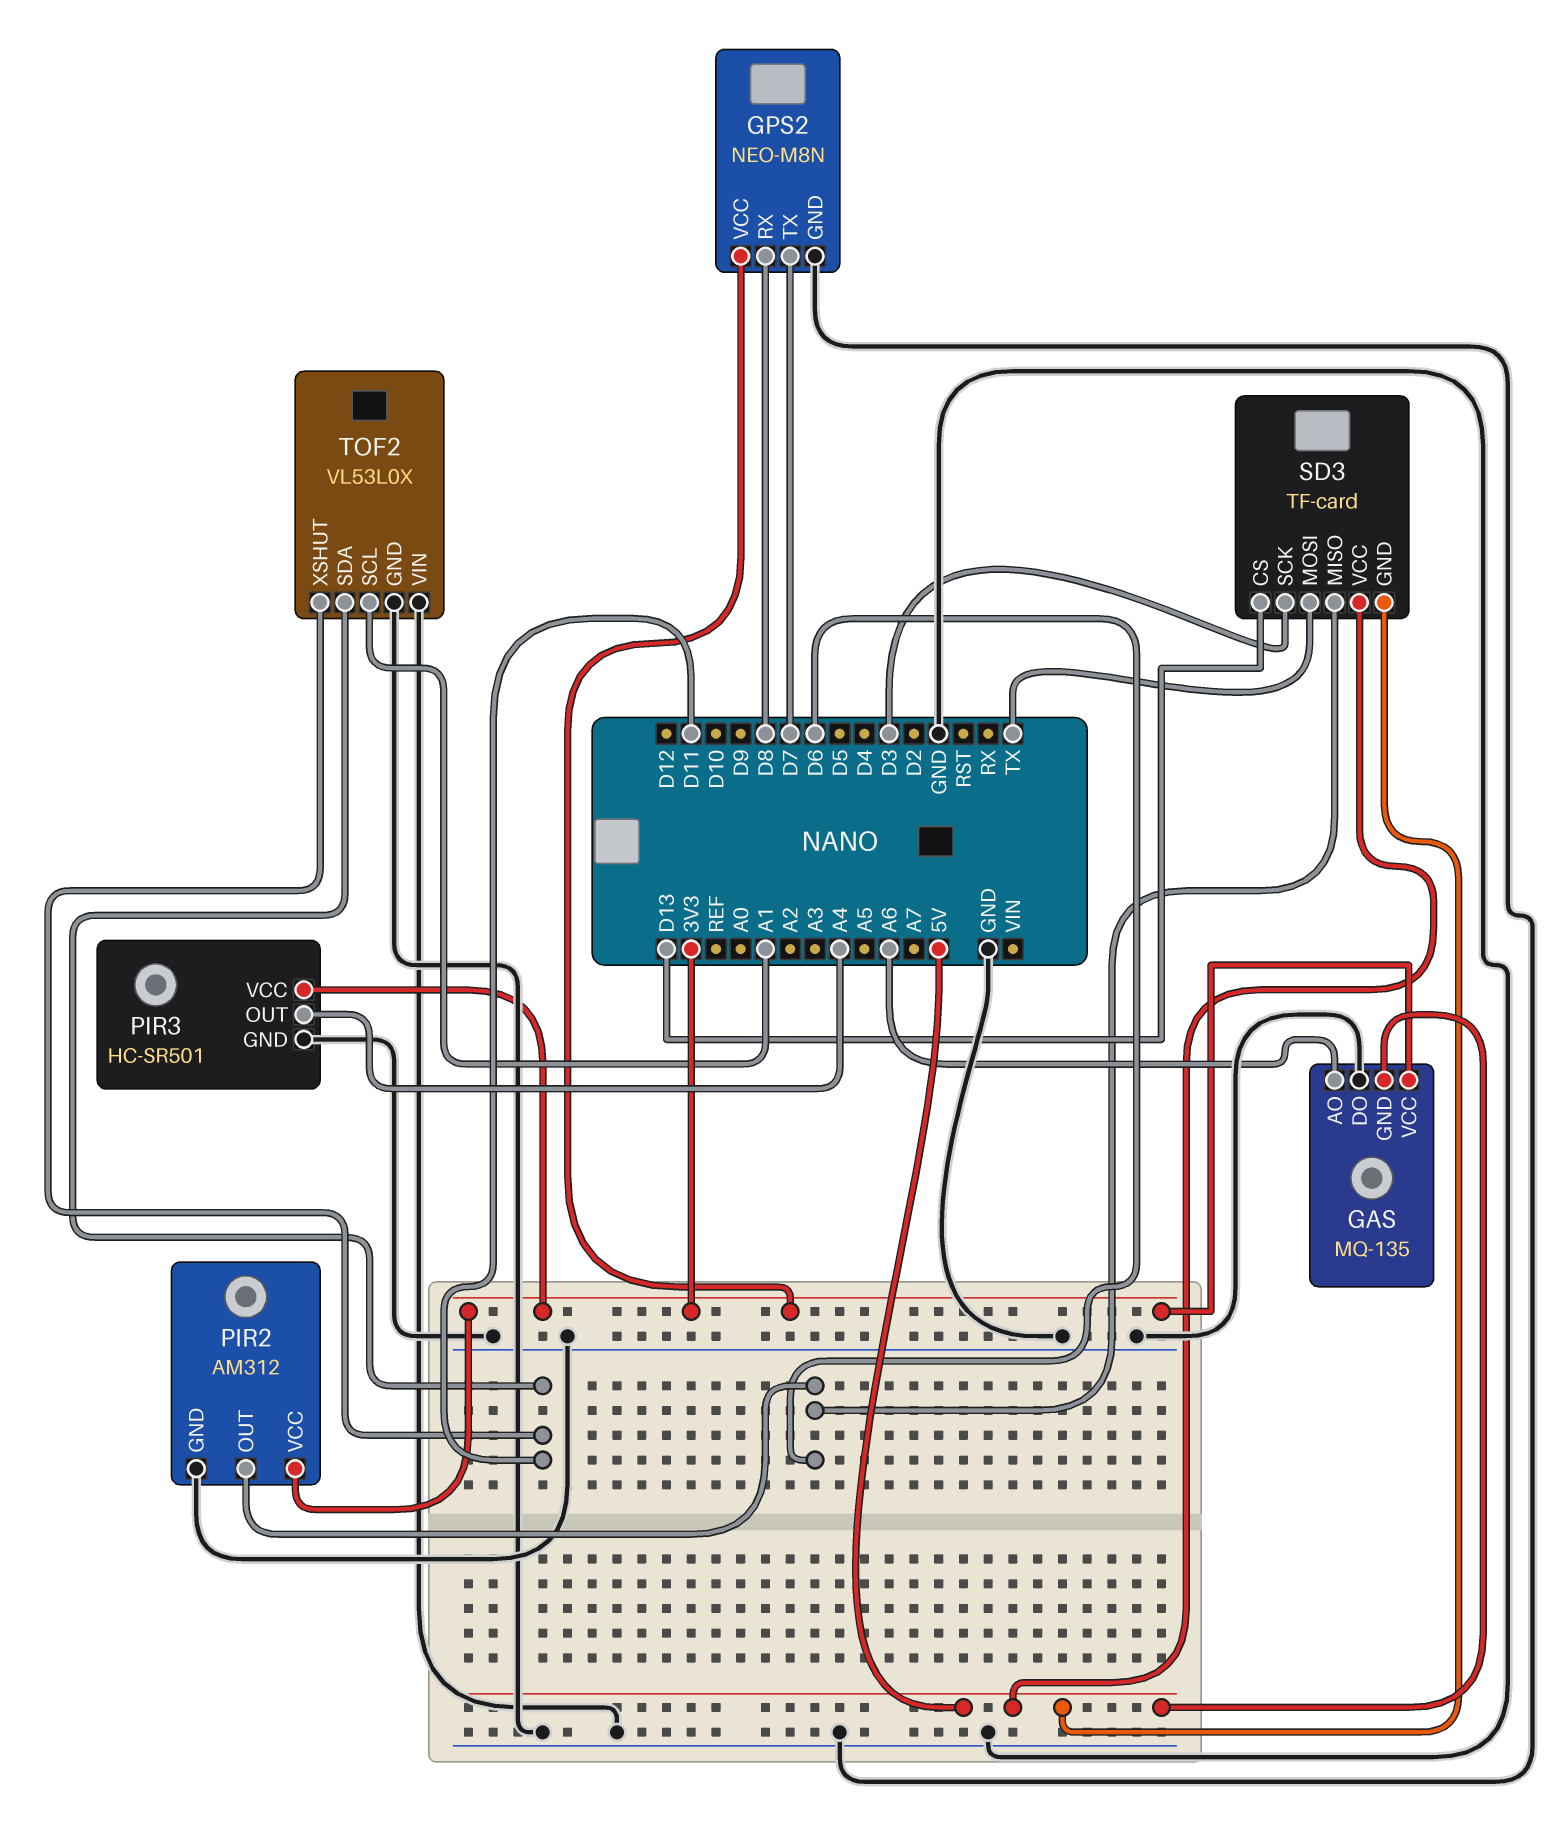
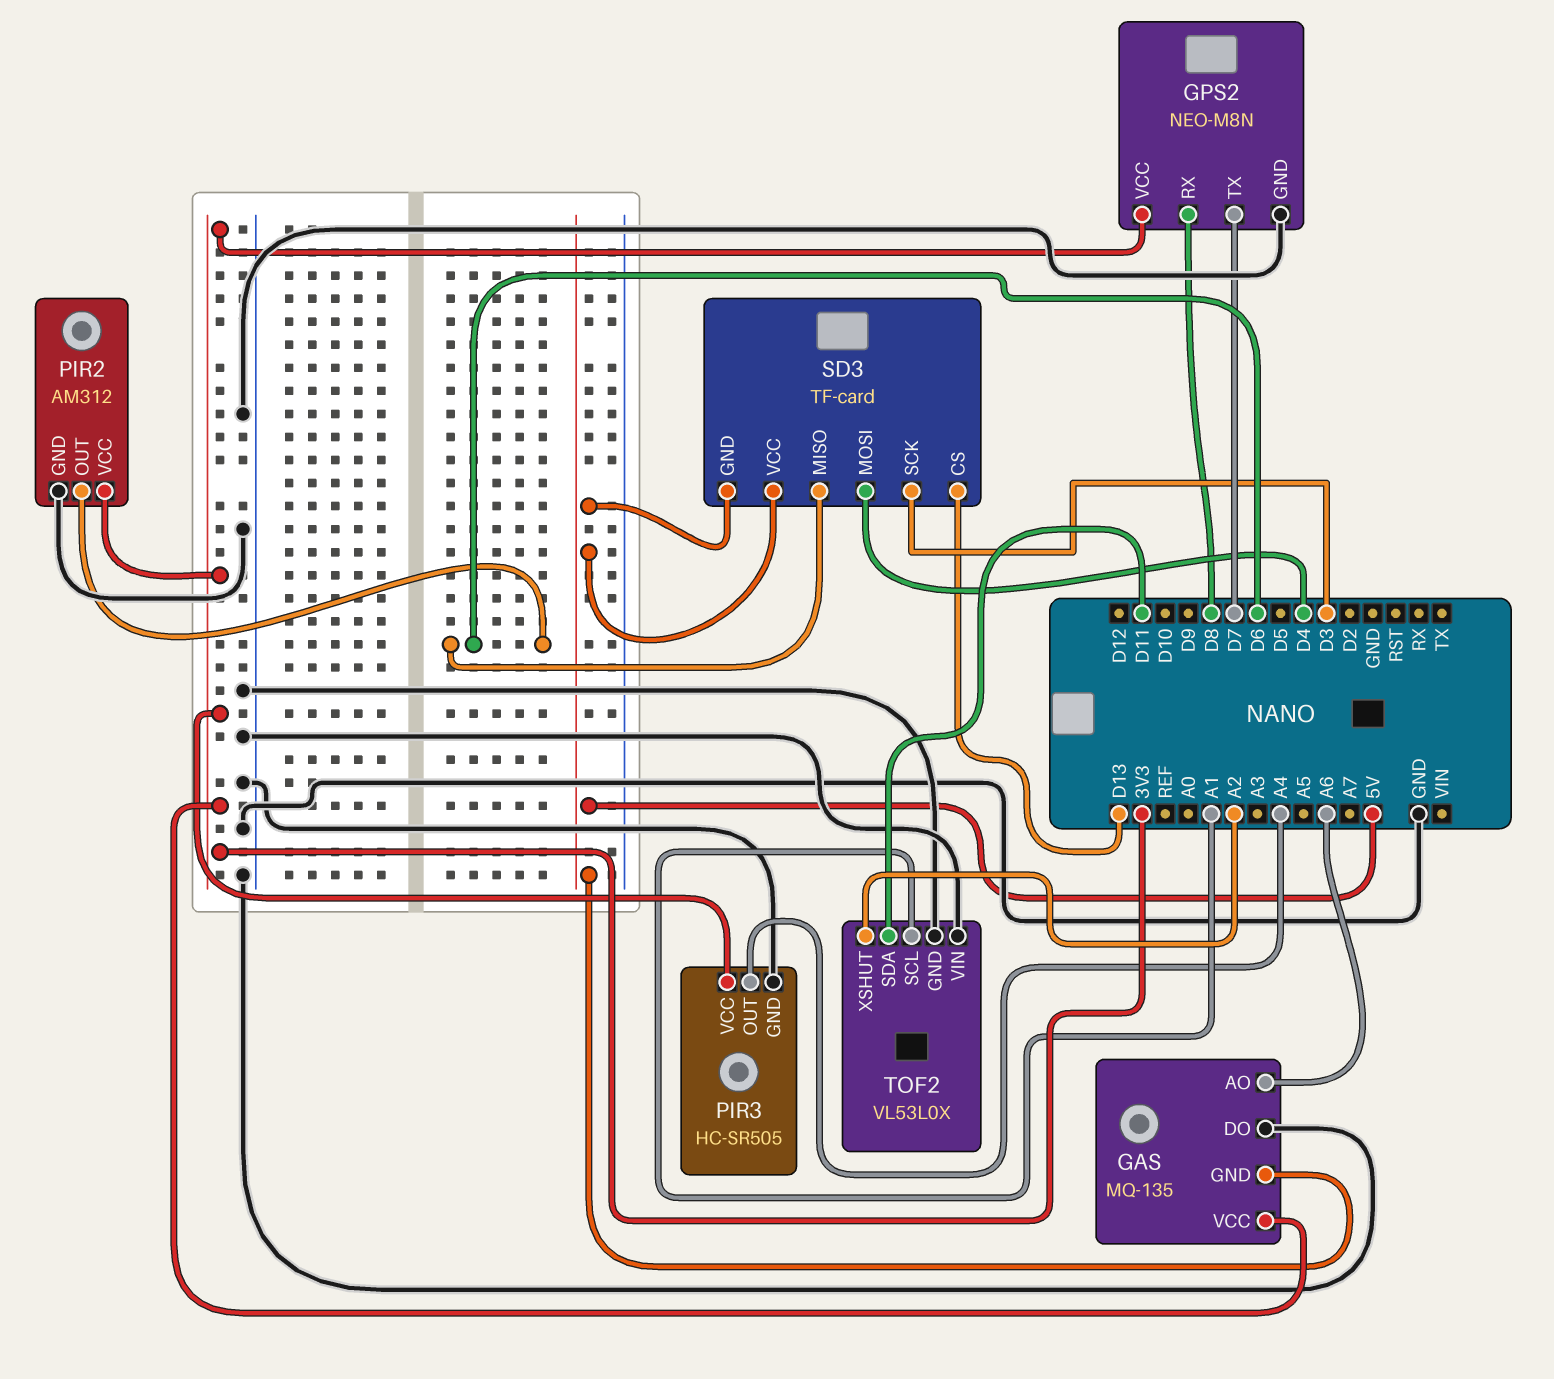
PIR3: HC-SR501 -> HC-SR505
SD3 pin MOSI: TX -> D4
TOF2 pin XSHUT: D11 -> A2

